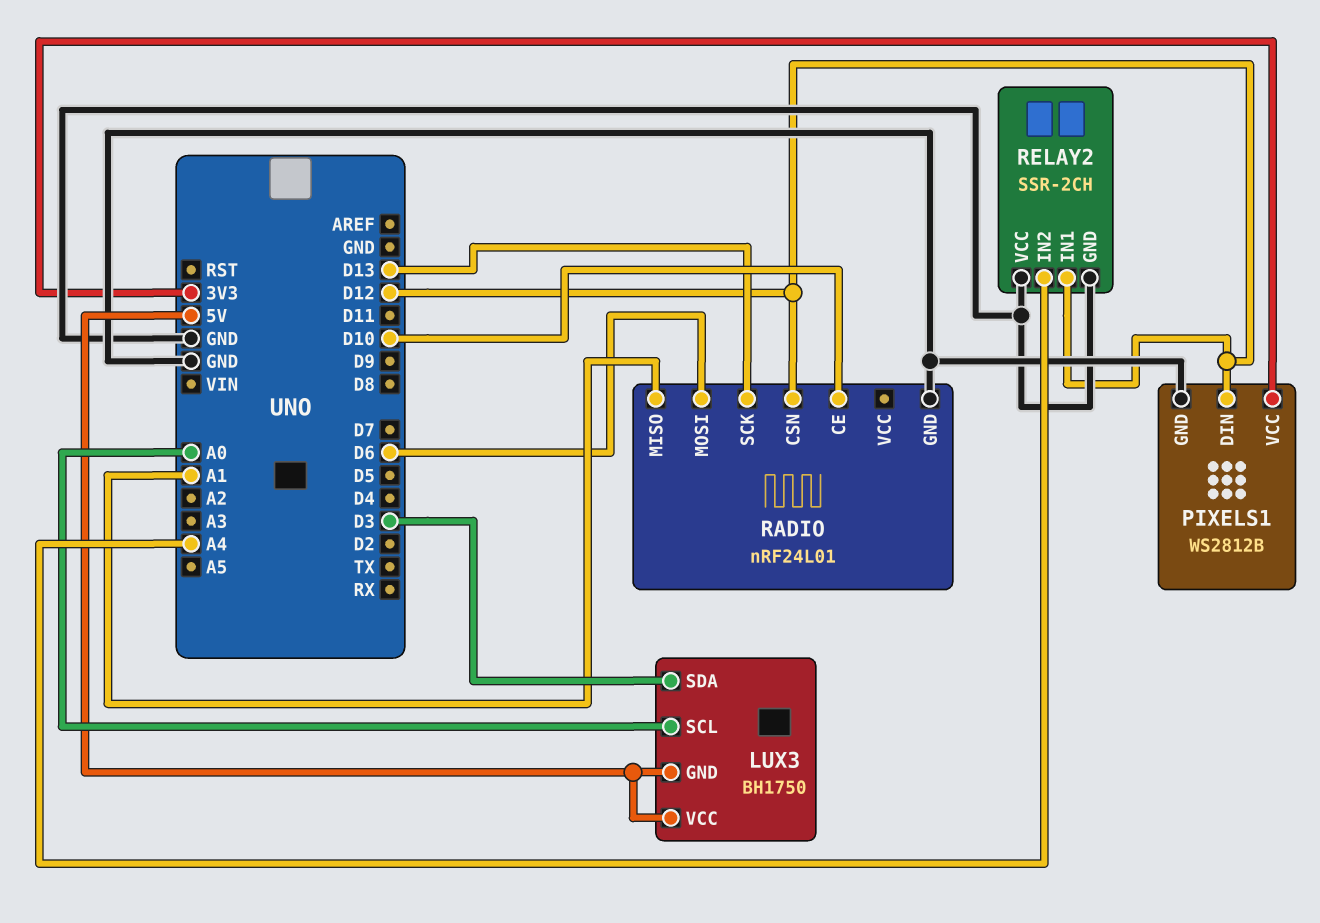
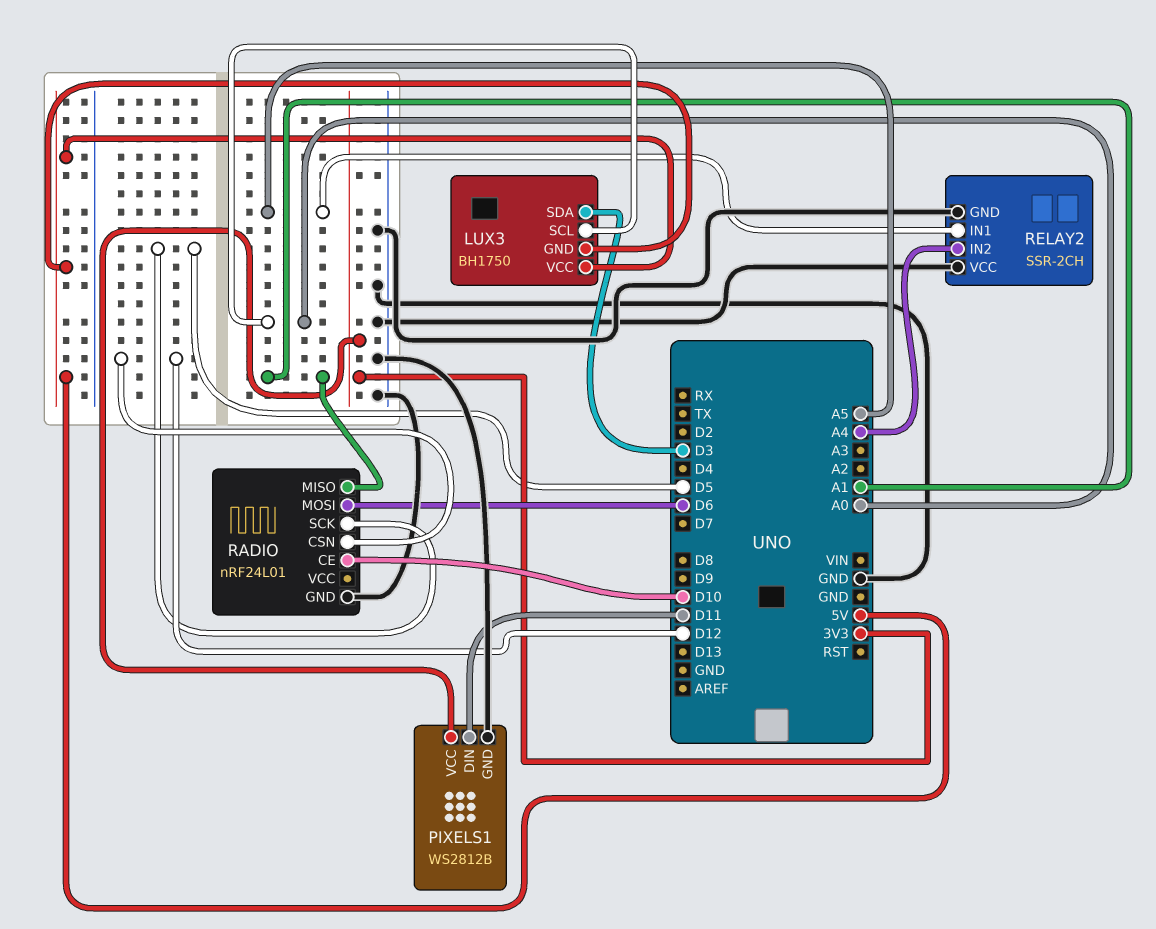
PIXELS1 pin DIN: D12 -> D11
RADIO pin SCK: D13 -> D5
RELAY2 pin IN1: D12 -> A5

